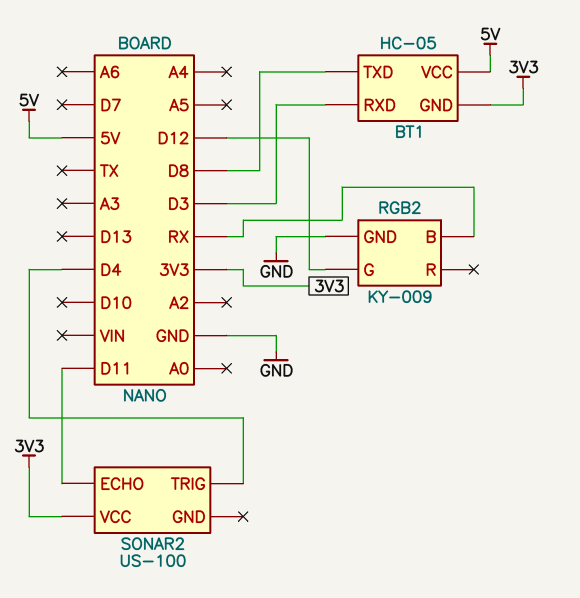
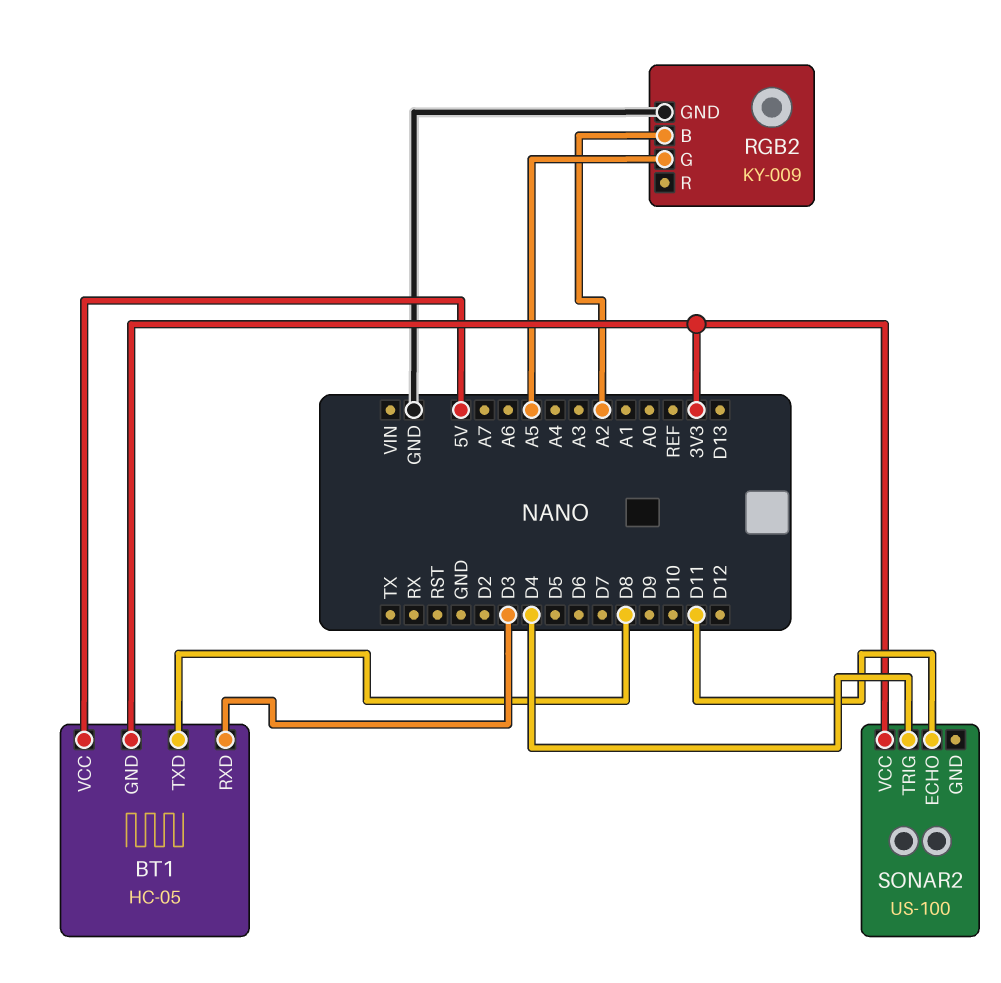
RGB2 pin B: RX -> A2
RGB2 pin G: D12 -> A5

